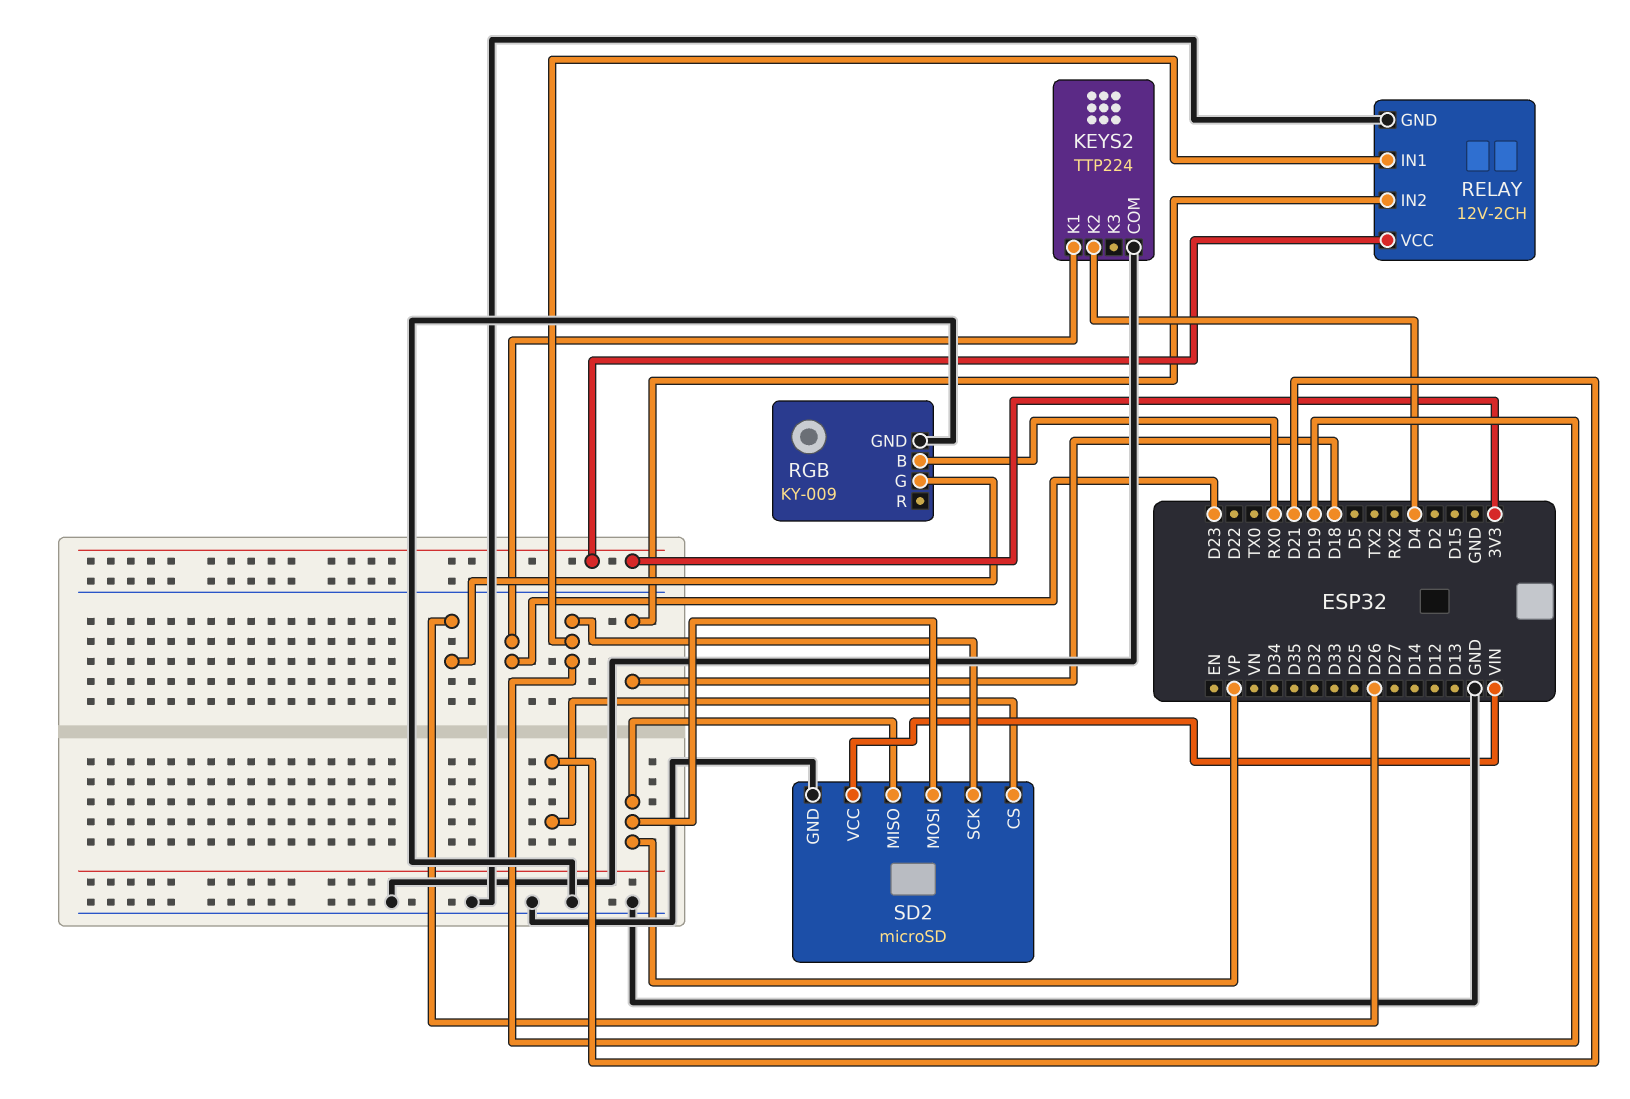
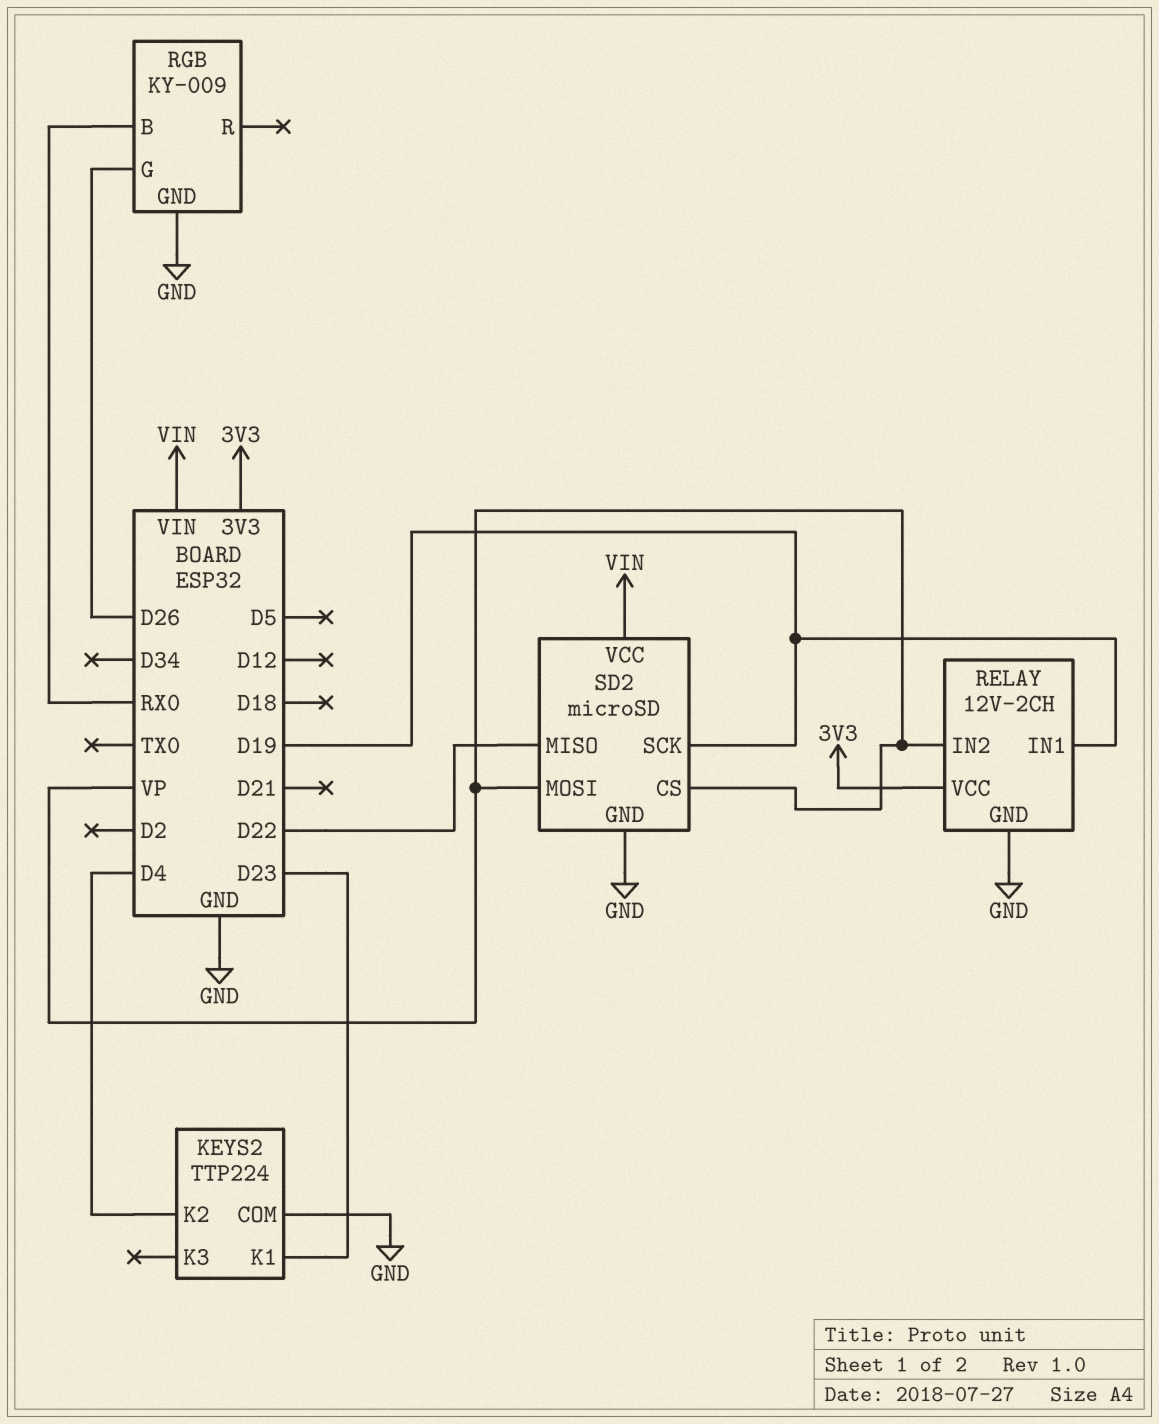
RELAY pin IN2: D18 -> VP
SD2 pin CS: D21 -> VP
SD2 pin MISO: VP -> D22

